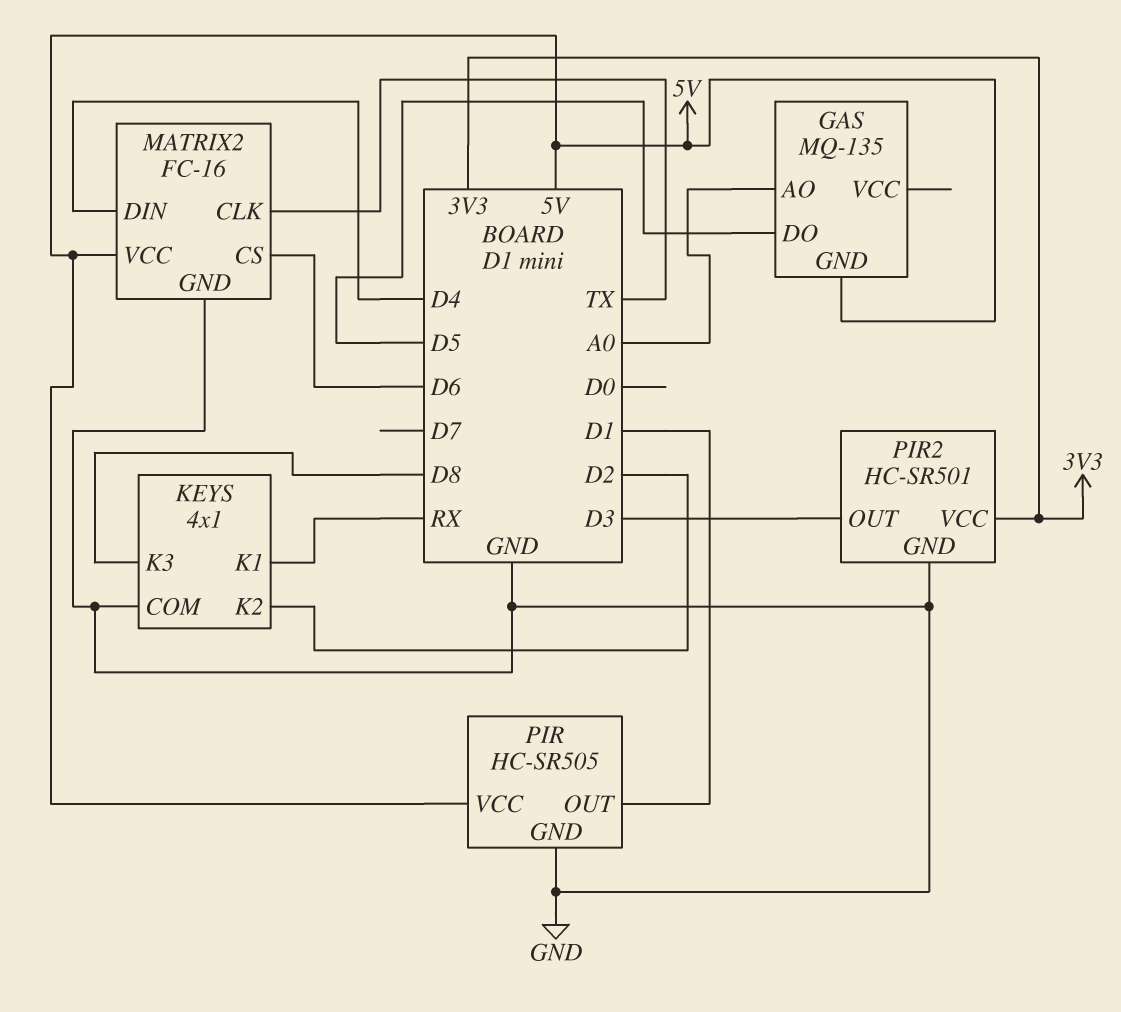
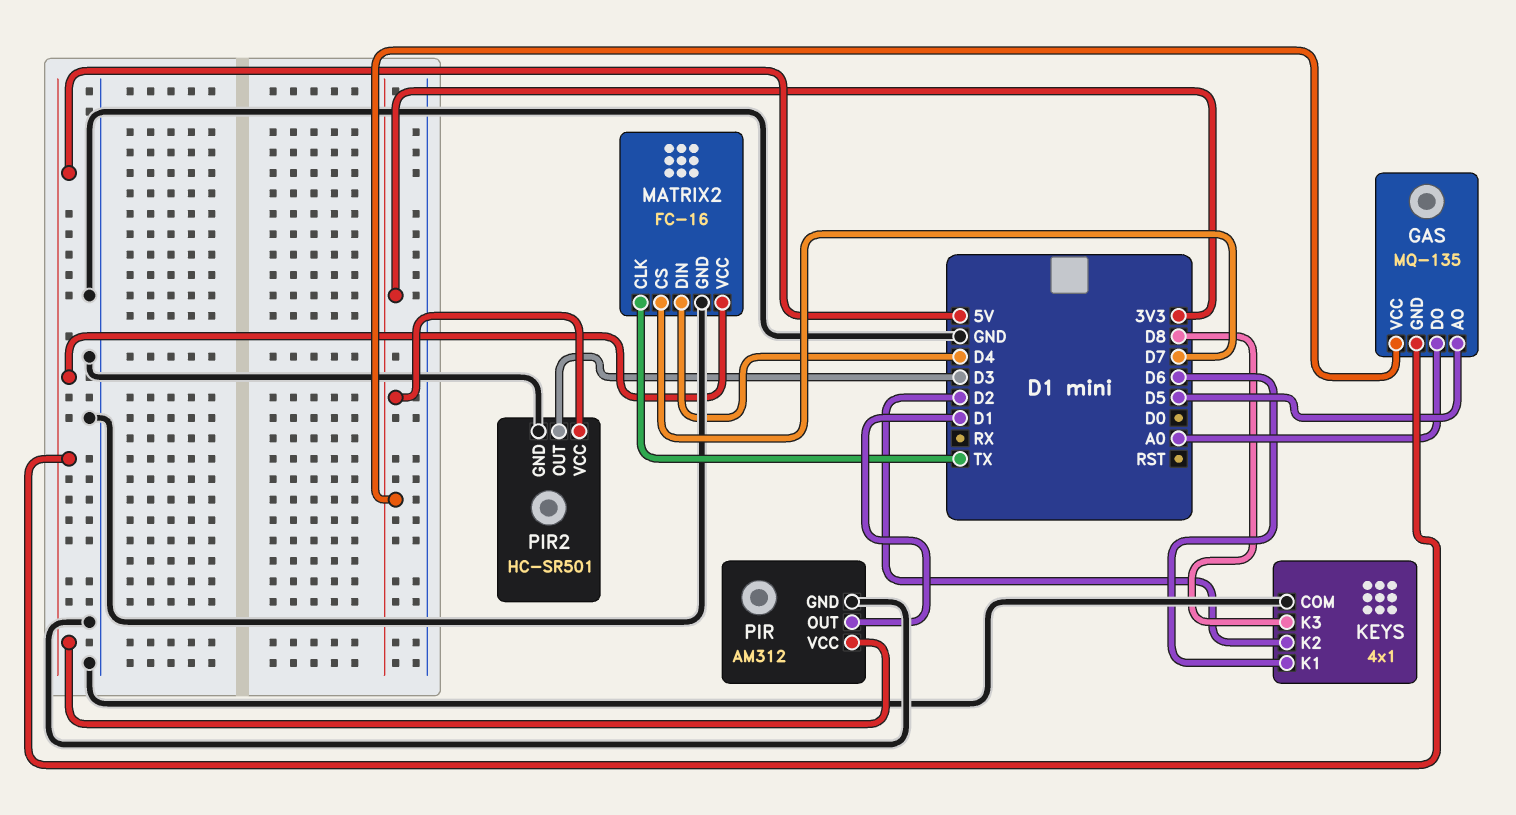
GAS pin AO: A0 -> D5
GAS pin DO: D5 -> A0
GAS pin VCC: none -> 3V3
KEYS pin K1: RX -> D6
MATRIX2 pin CS: D6 -> D7
PIR: HC-SR505 -> AM312

